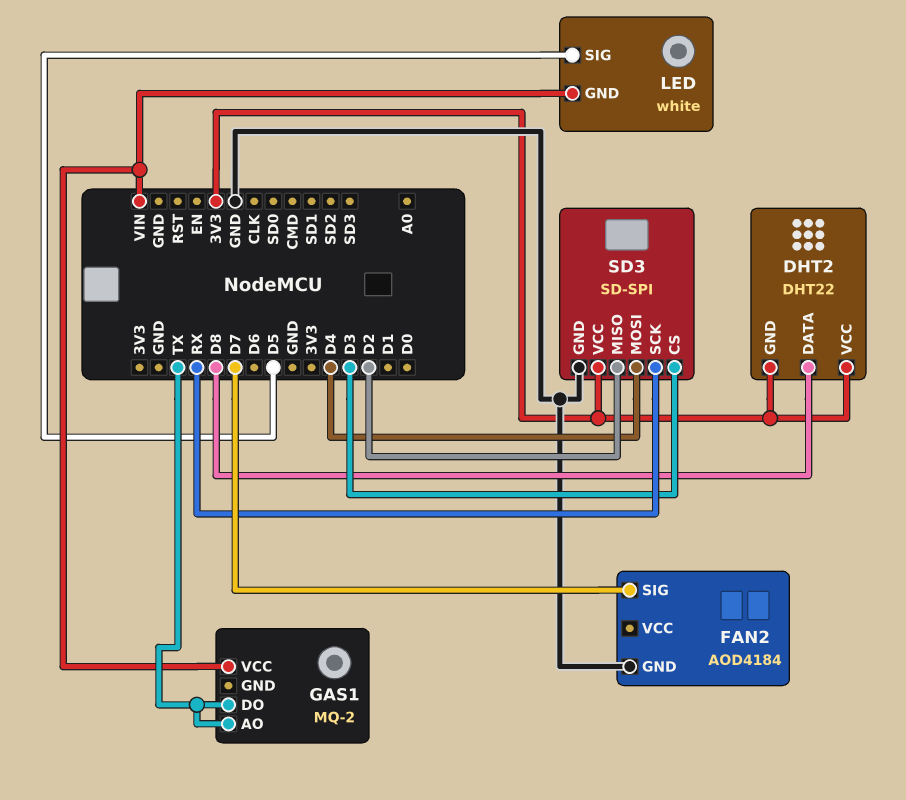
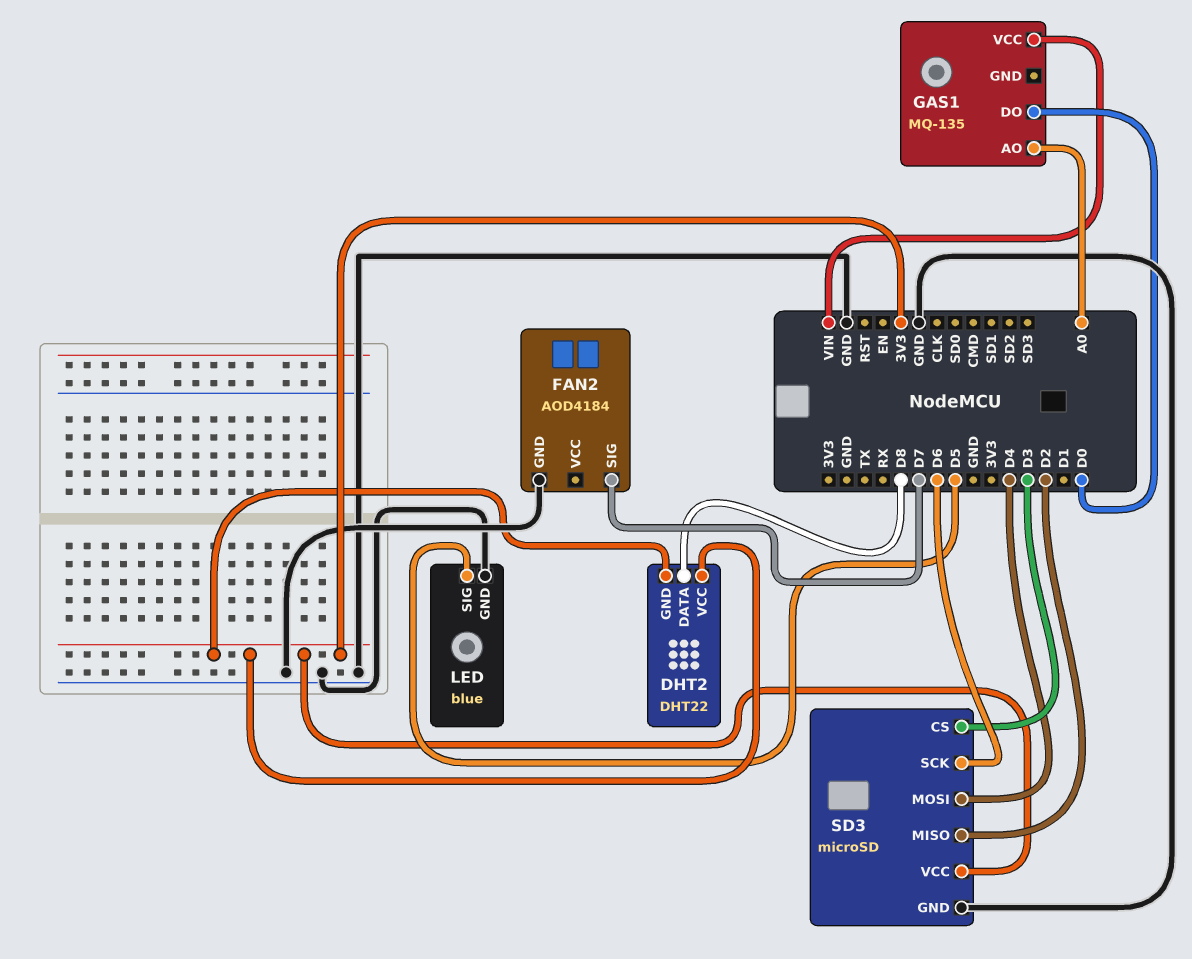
GAS1: MQ-2 -> MQ-135
GAS1 pin AO: TX -> A0
GAS1 pin DO: TX -> D0
LED: white -> blue
LED pin GND: VIN -> GND
SD3: SD-SPI -> microSD
SD3 pin SCK: RX -> D6

